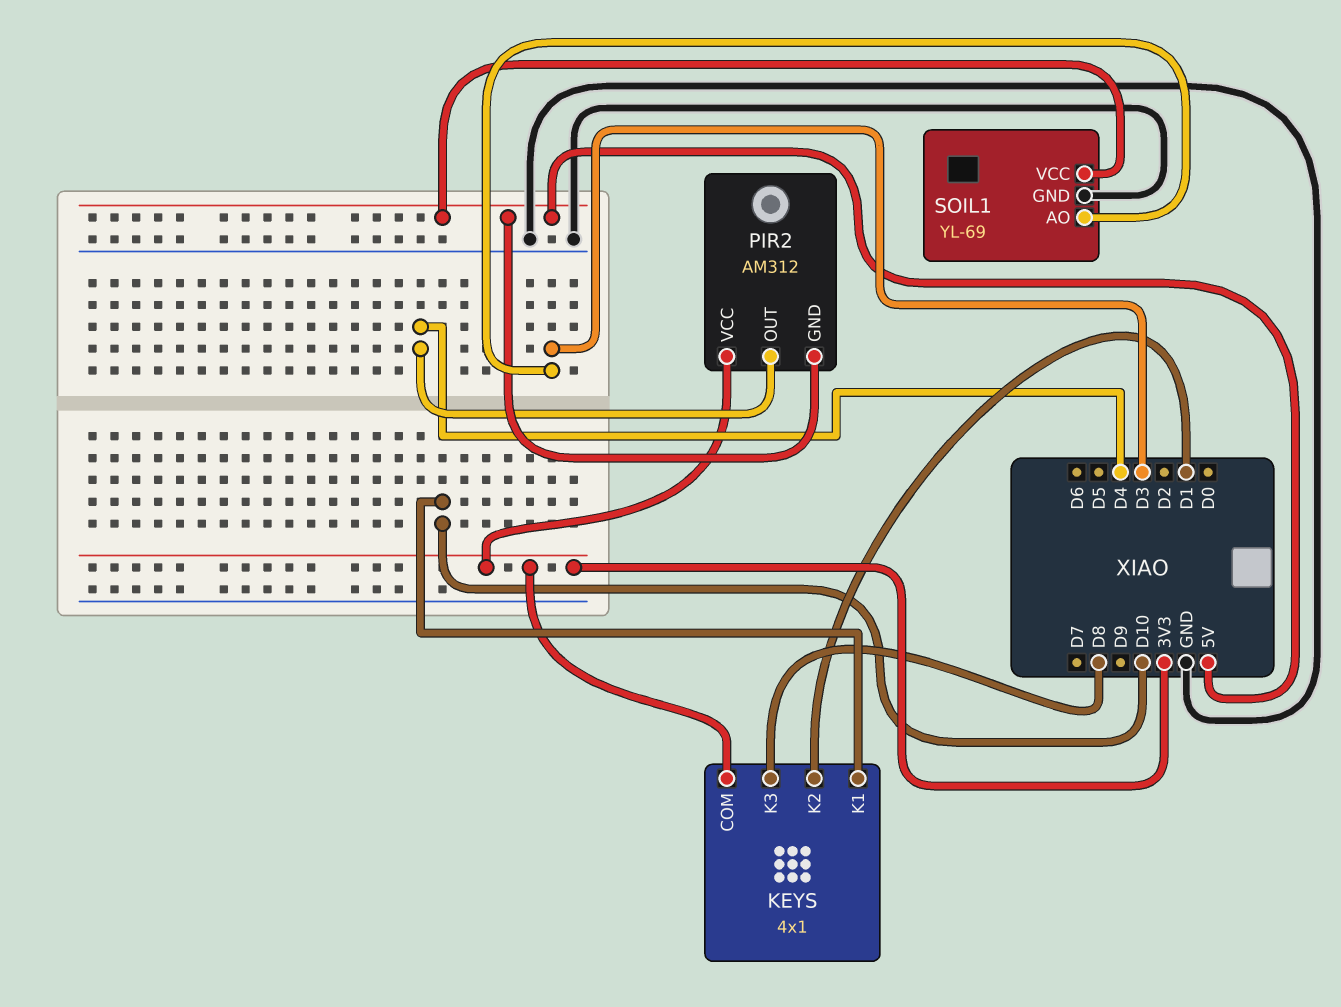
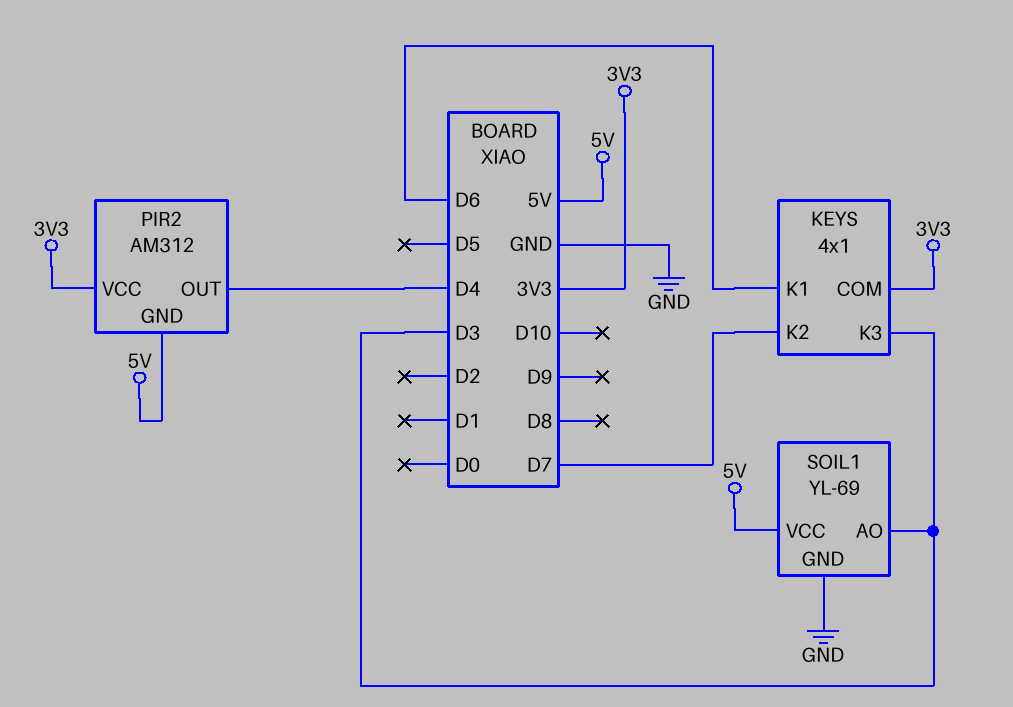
KEYS pin K1: D10 -> D6
KEYS pin K2: D1 -> D7
KEYS pin K3: D8 -> D3

